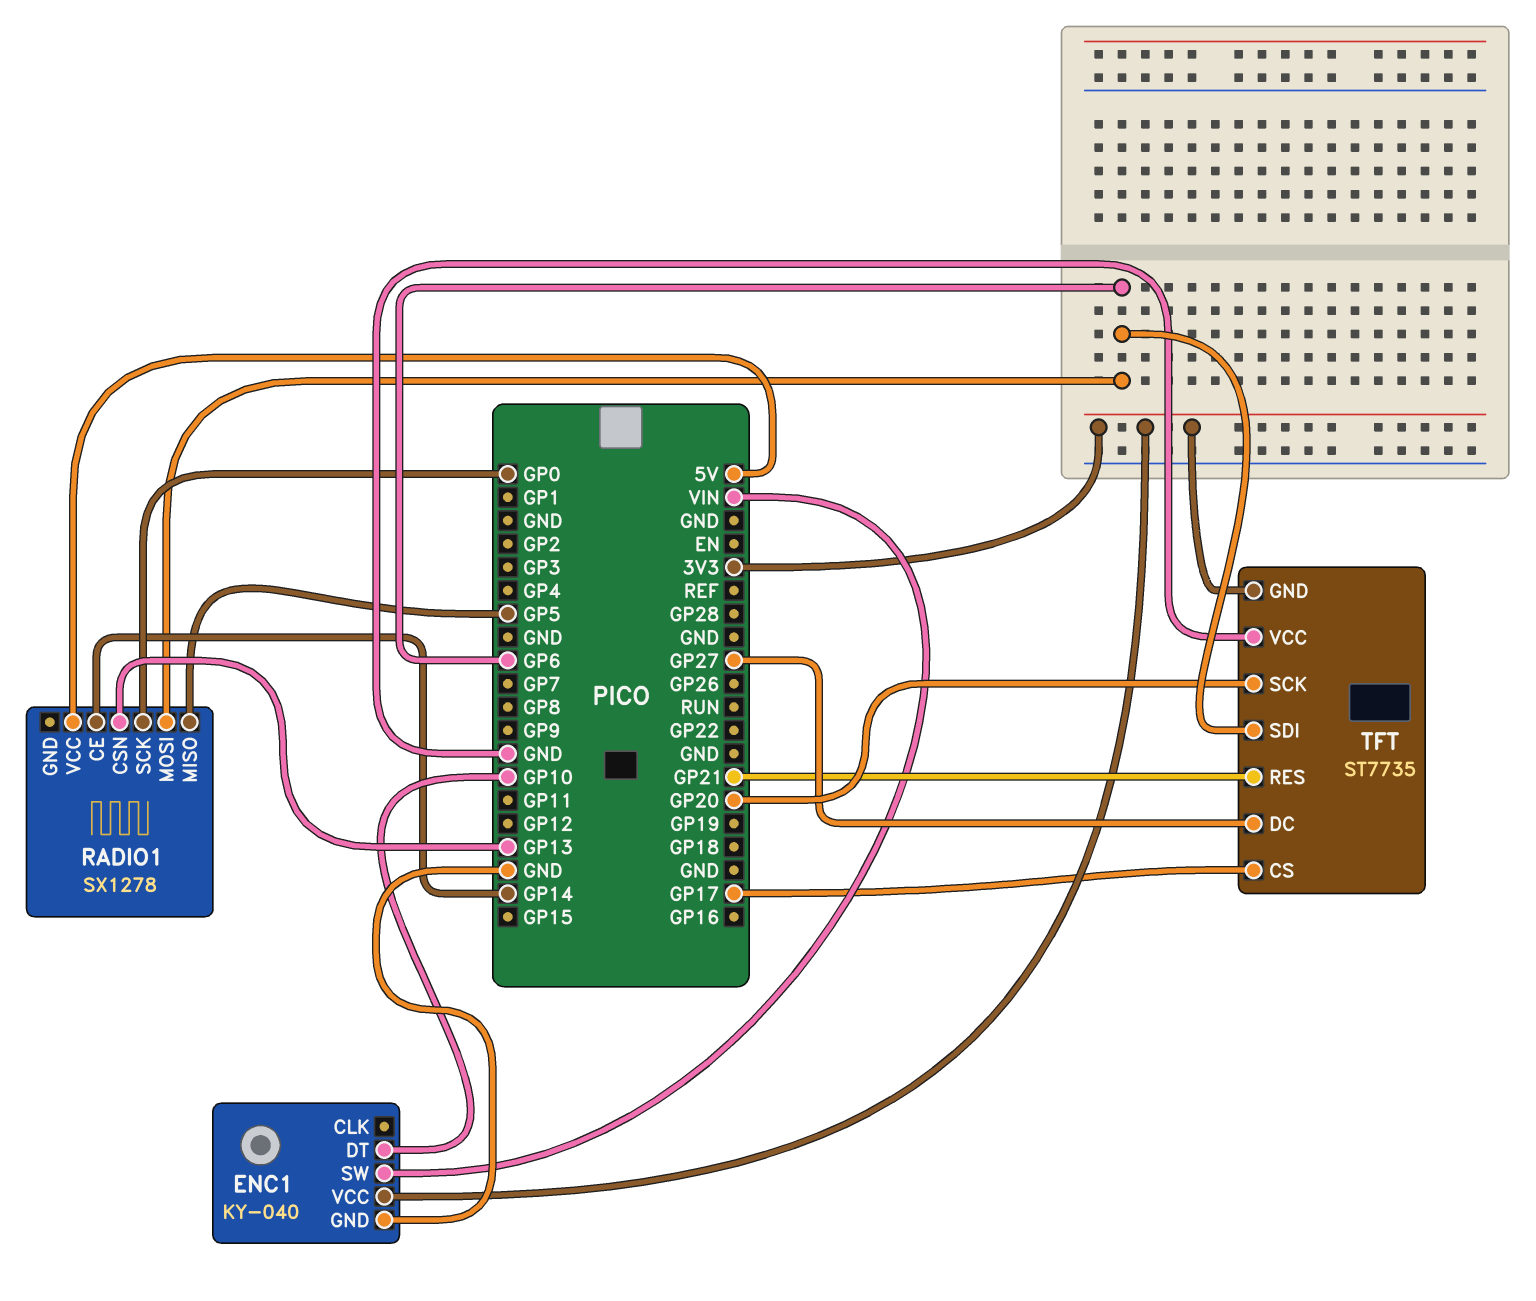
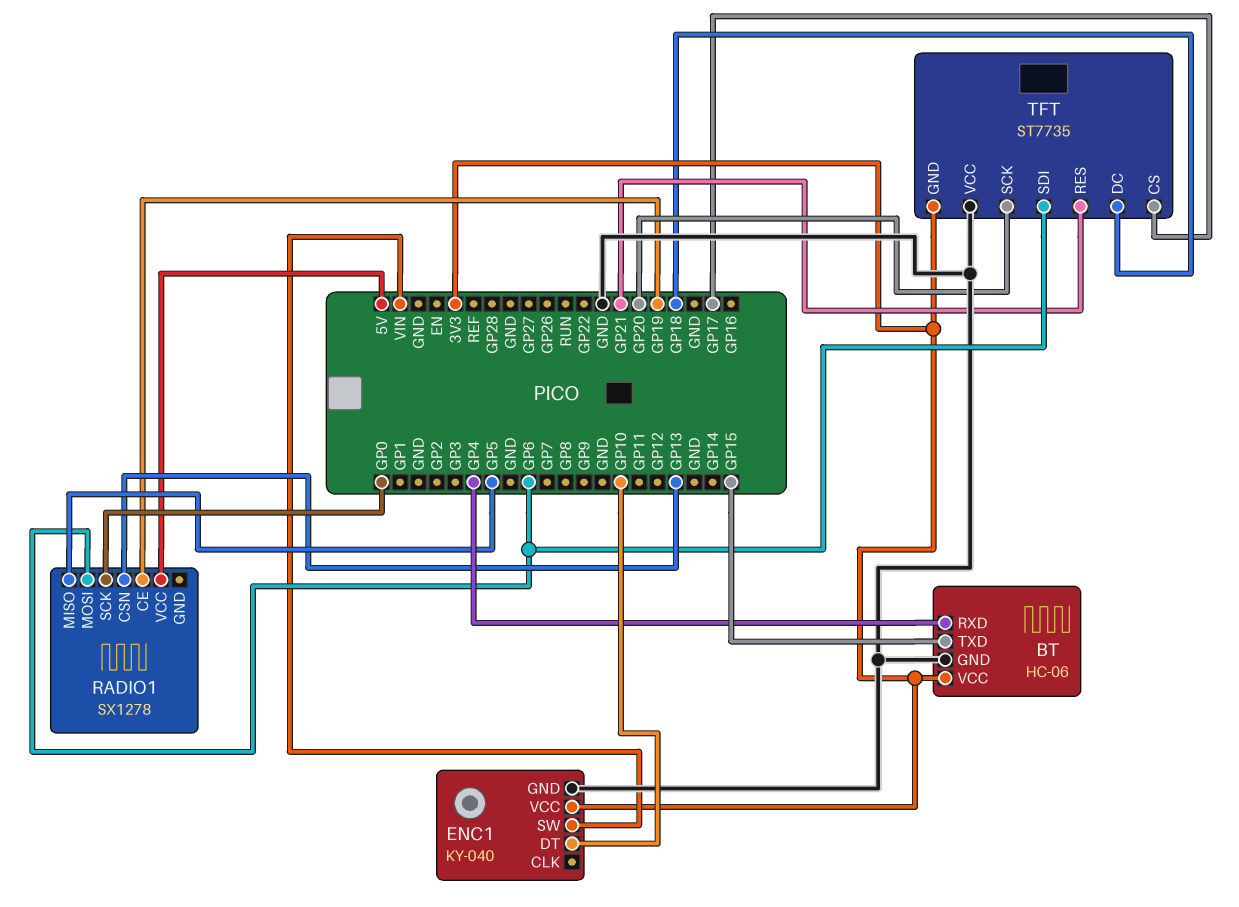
BT: none -> HC-06
BT pin GND: none -> GND
BT pin RXD: none -> GP4
BT pin TXD: none -> GP15
BT pin VCC: none -> 3V3
RADIO1 pin CE: GP14 -> GP19
TFT pin DC: GP27 -> GP18

